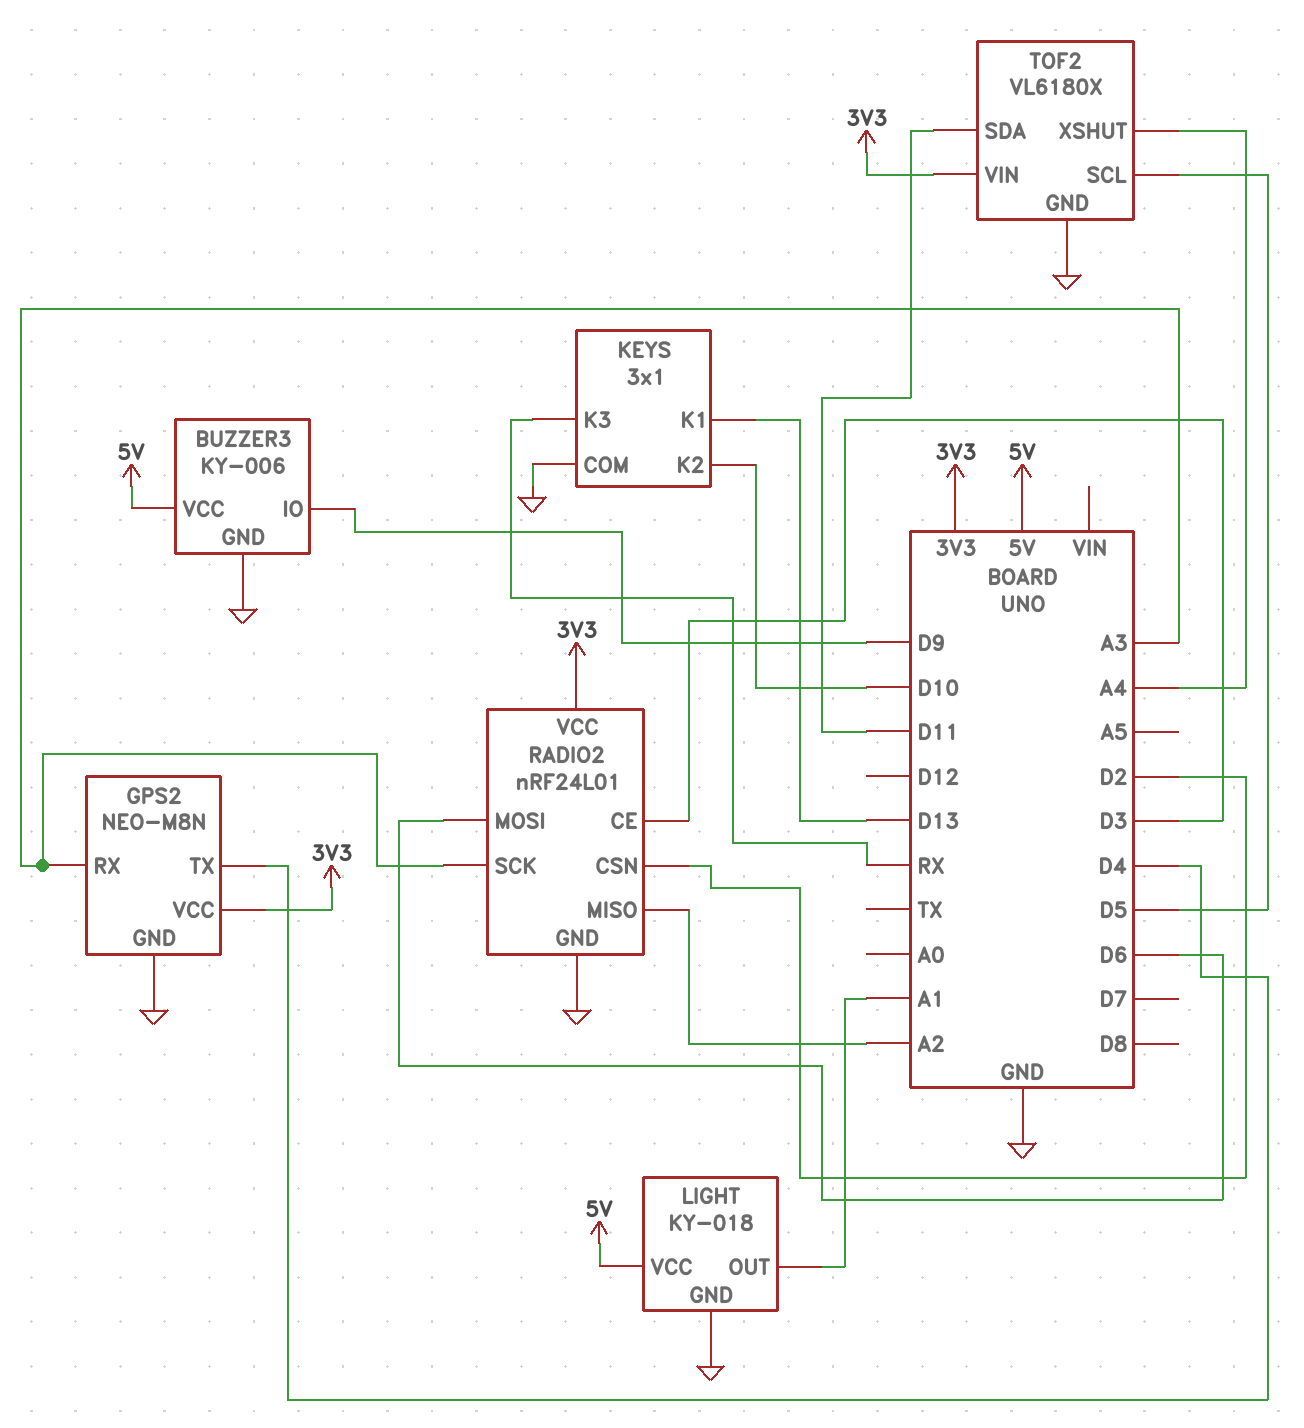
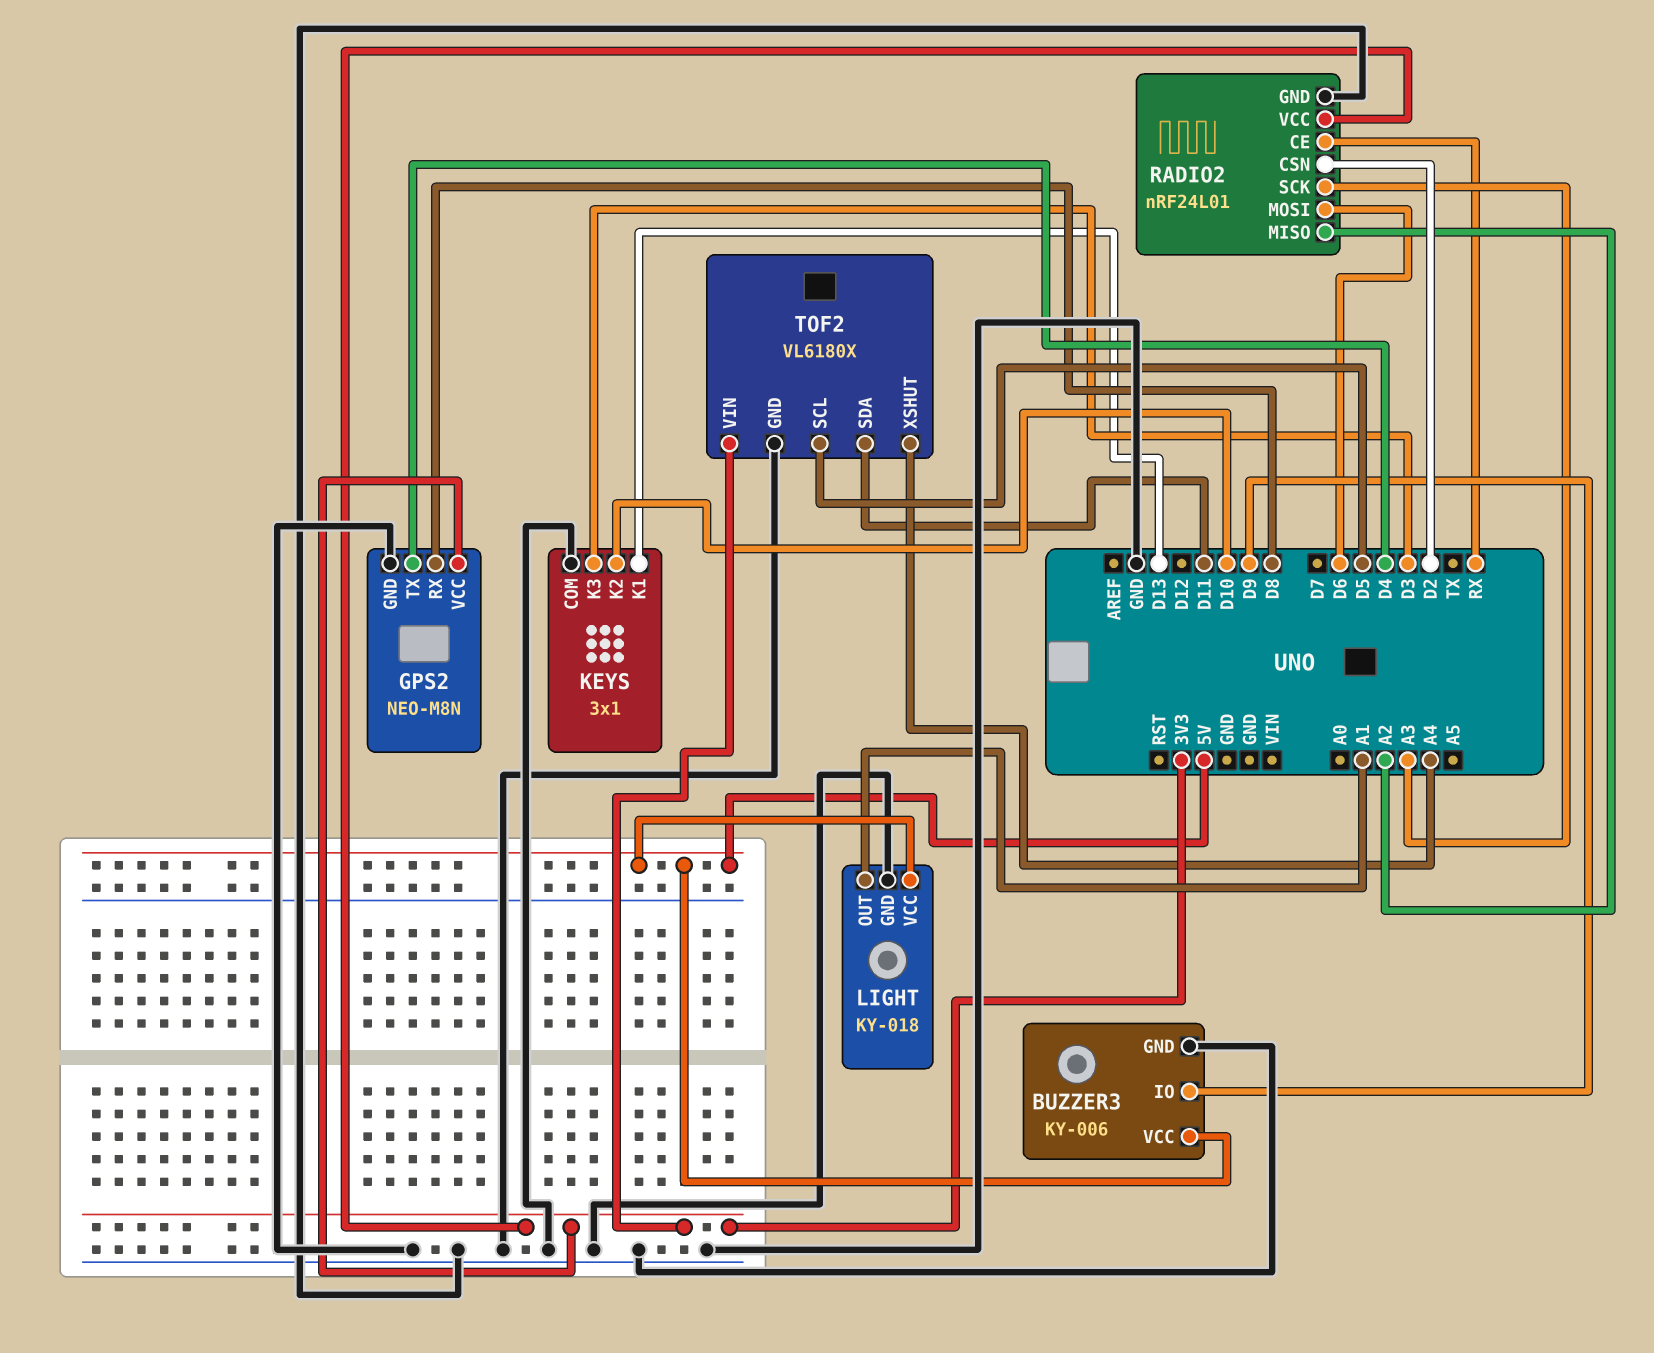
GPS2 pin RX: A3 -> D8
KEYS pin K3: RX -> D3
RADIO2 pin CE: D3 -> RX

